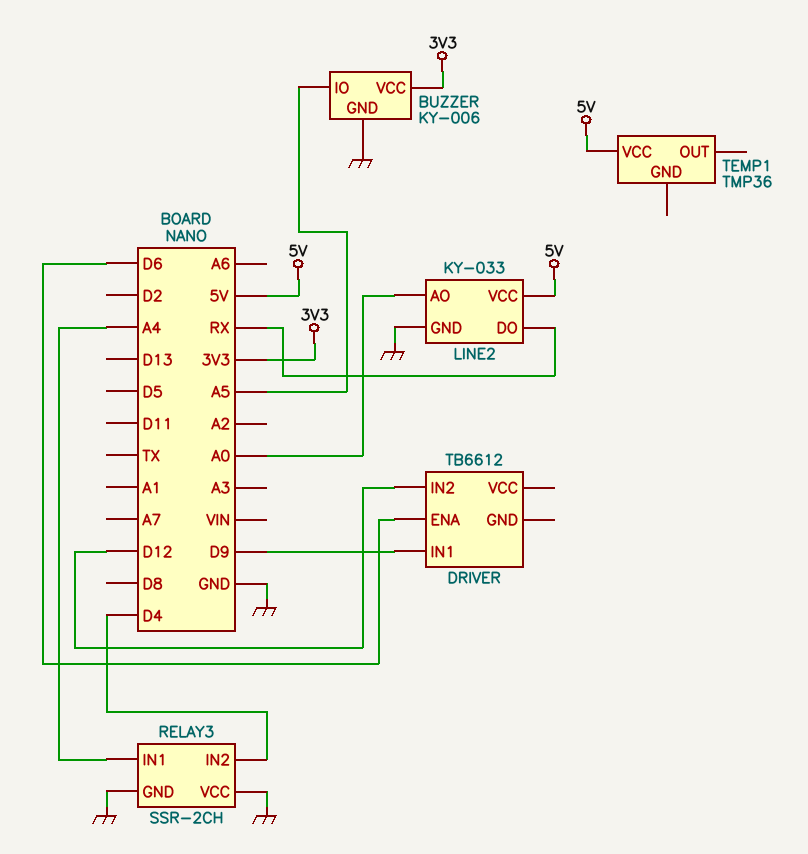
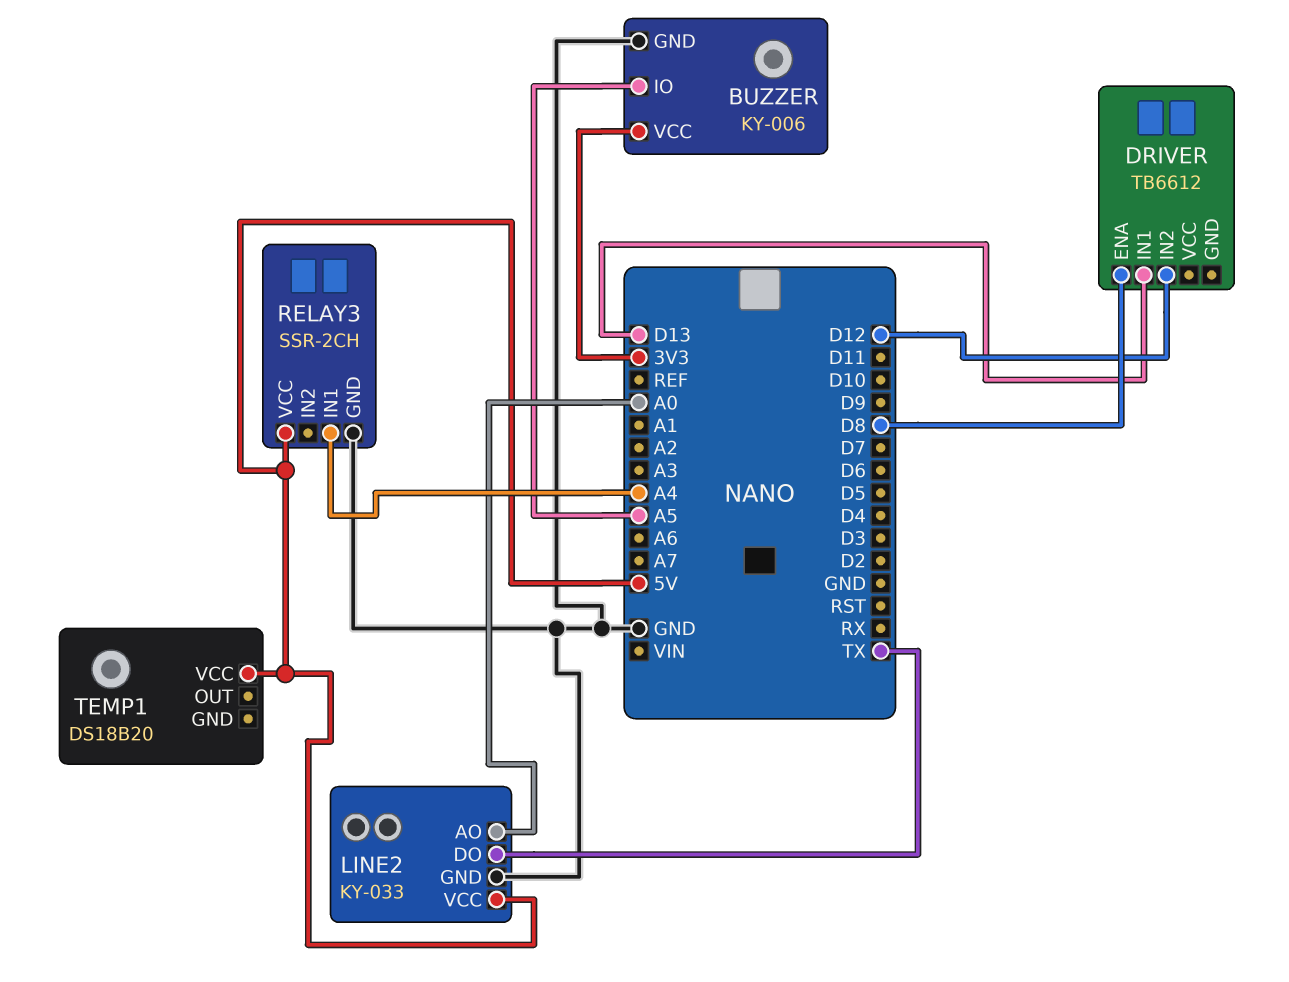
DRIVER pin ENA: D6 -> D8
DRIVER pin IN1: D9 -> D13
LINE2 pin DO: RX -> TX
RELAY3 pin IN2: D4 -> none
RELAY3 pin VCC: GND -> 5V
TEMP1: TMP36 -> DS18B20

